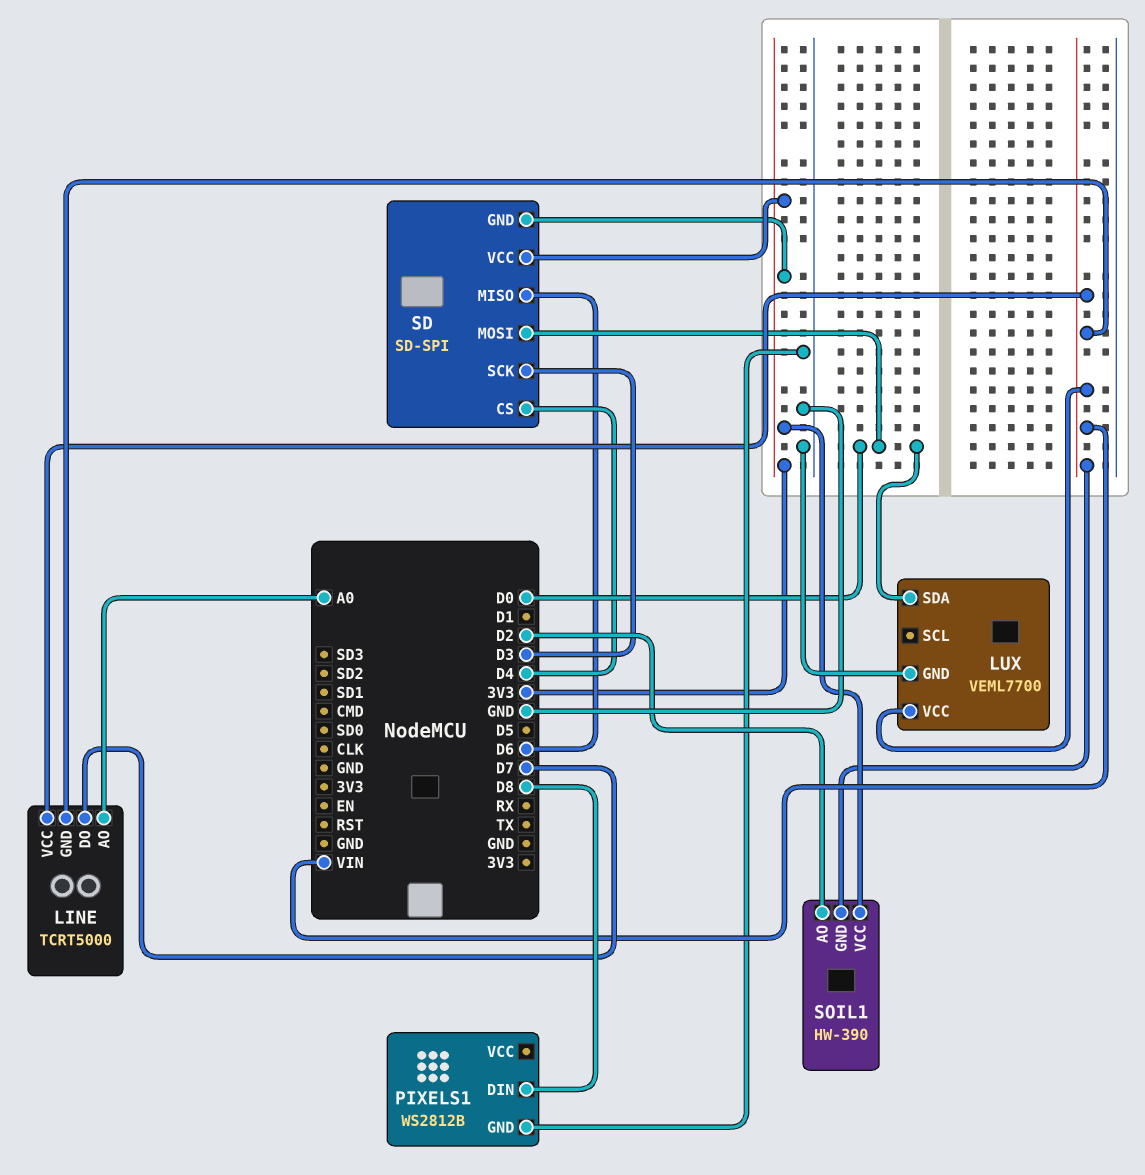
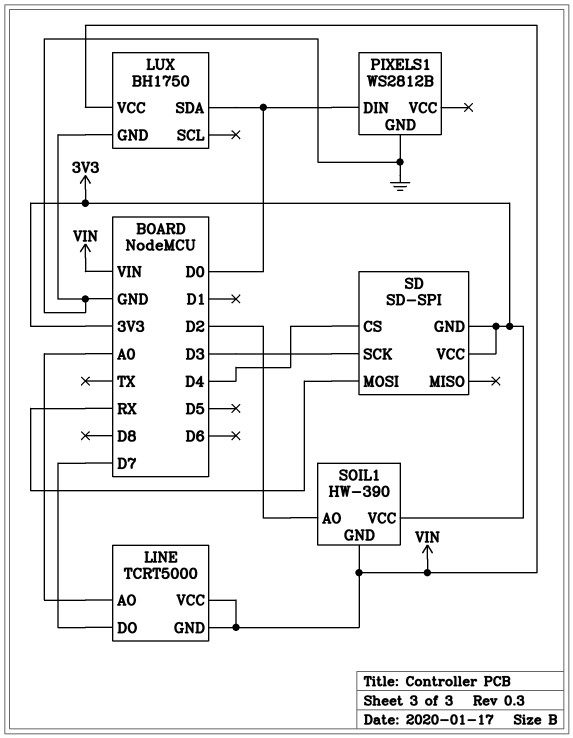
LUX: VEML7700 -> BH1750
PIXELS1 pin DIN: D8 -> D0
SD pin MISO: D6 -> none
SD pin MOSI: D0 -> RX

